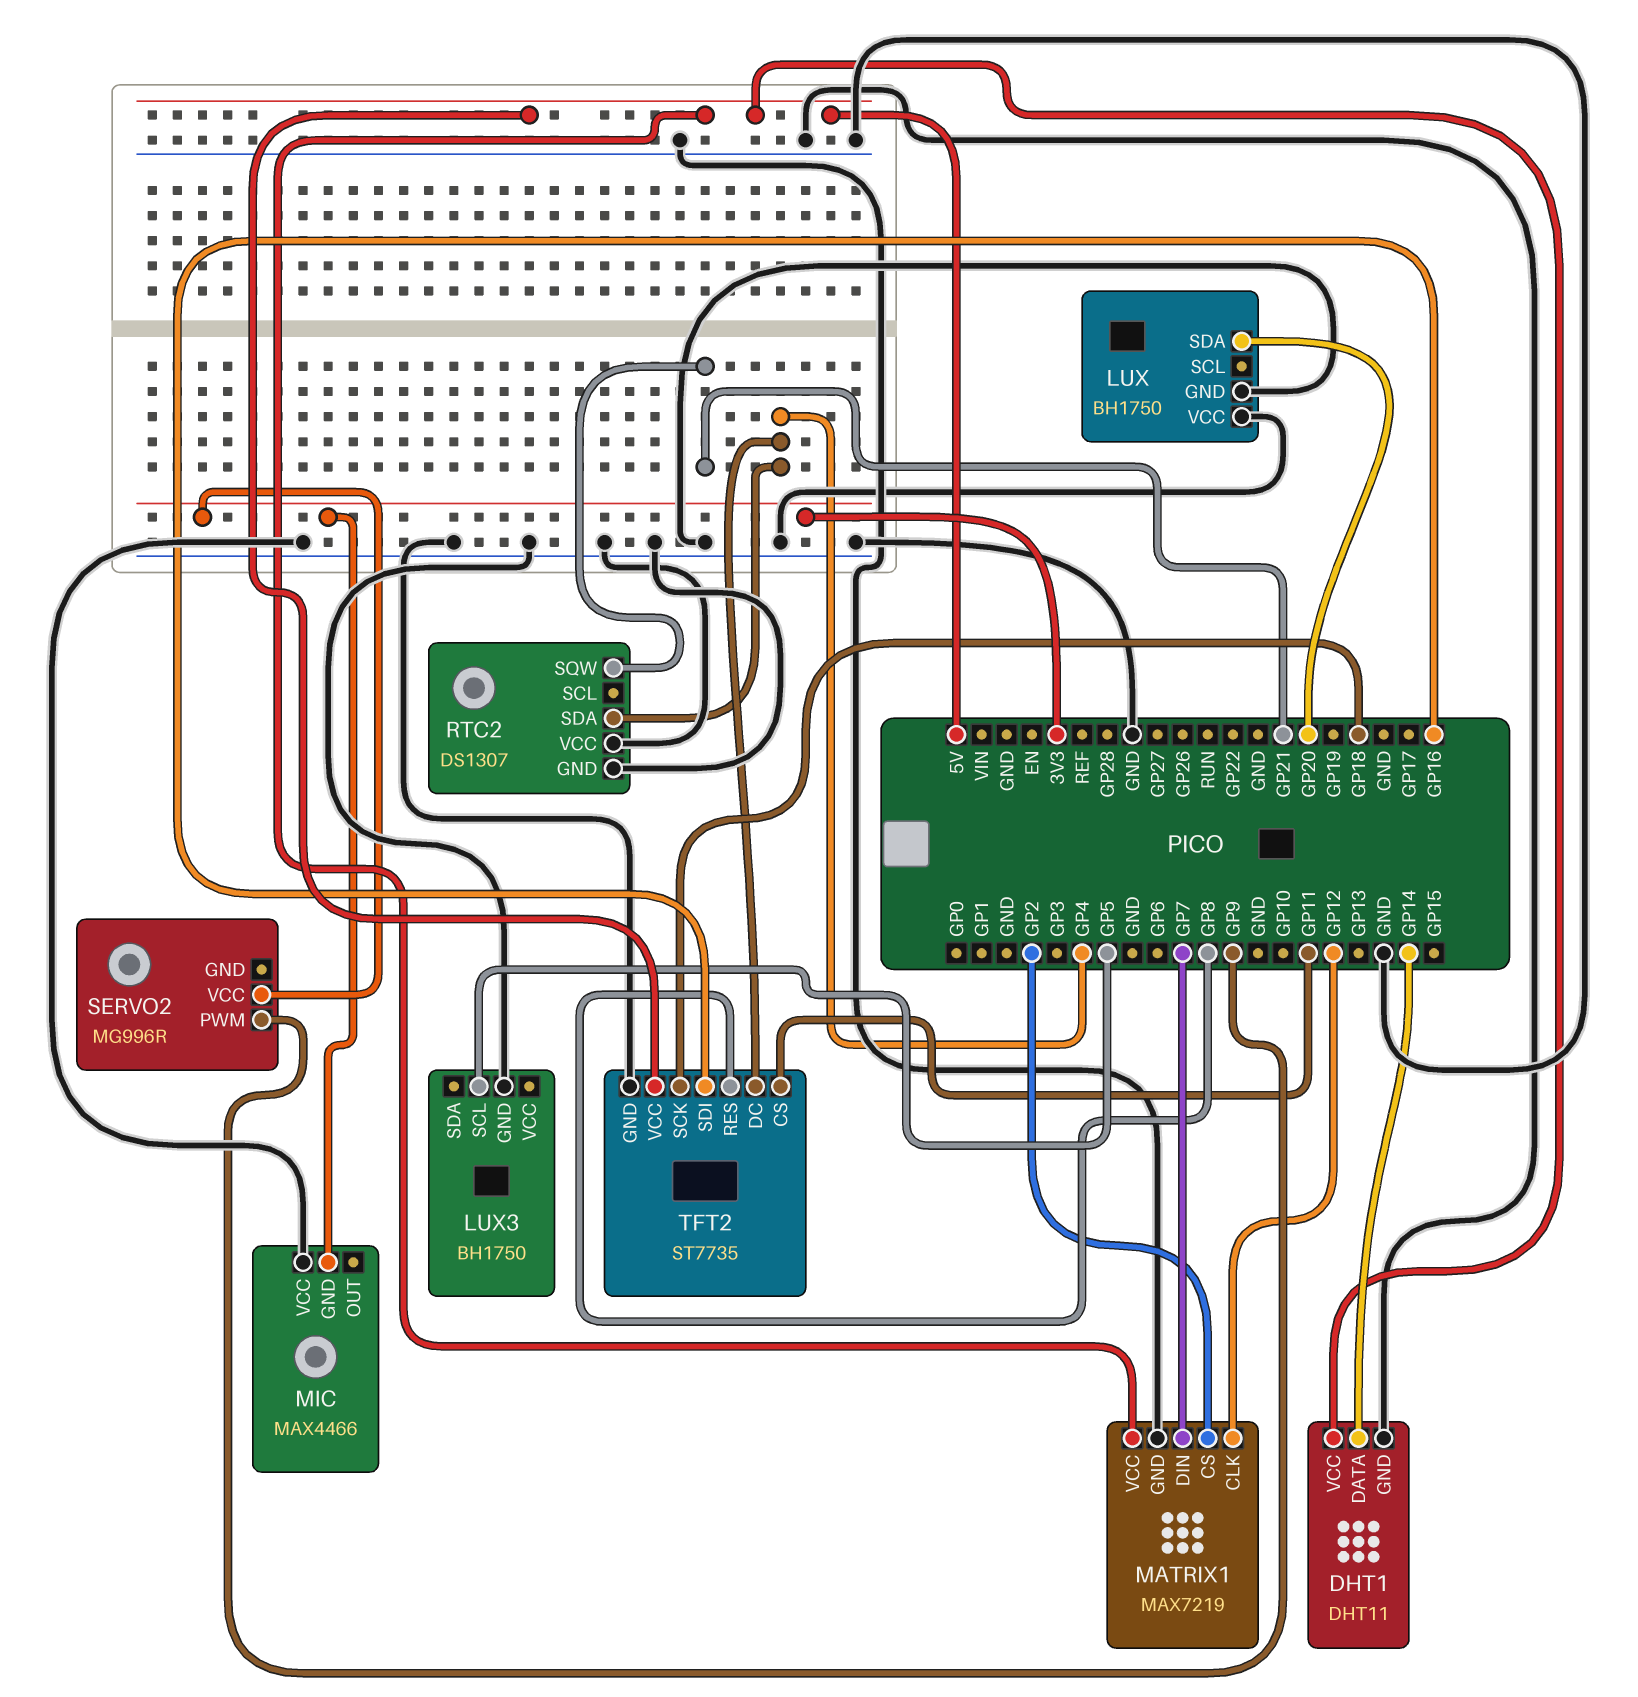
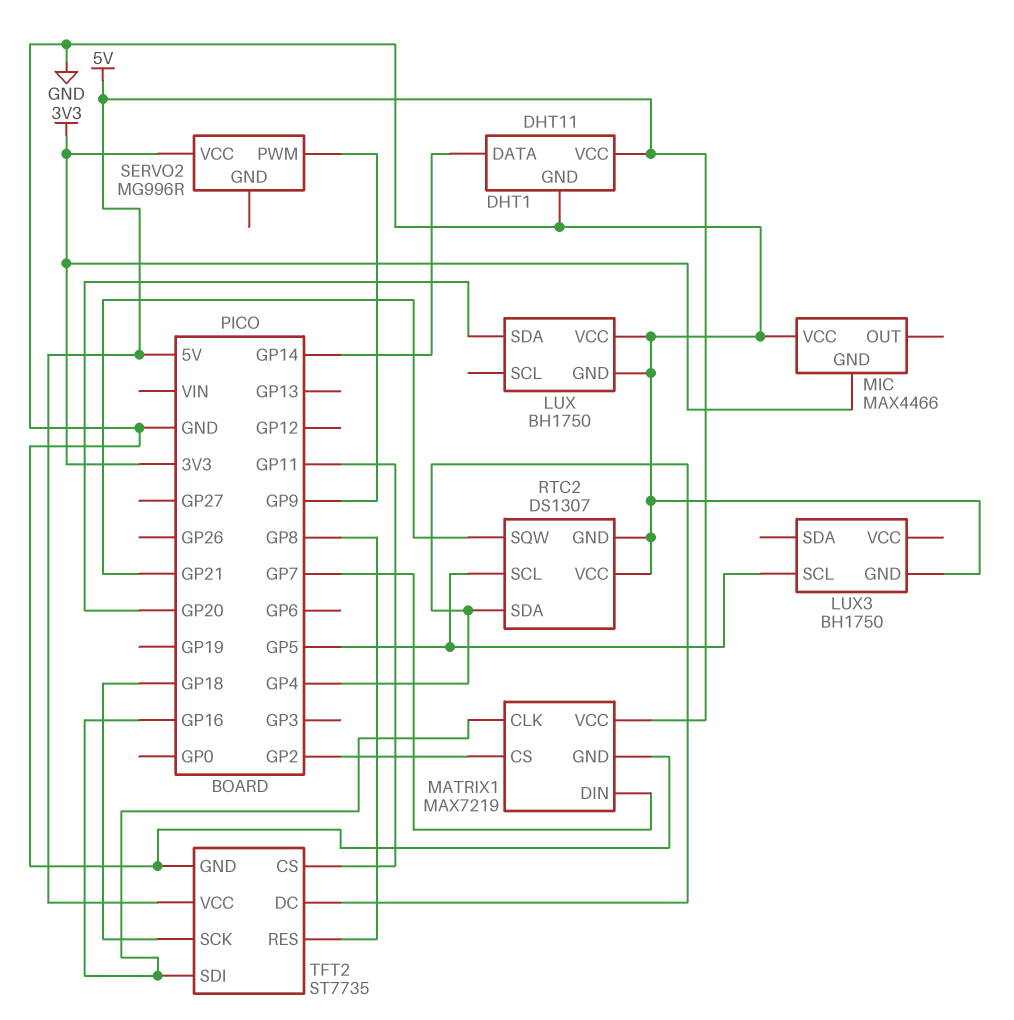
MATRIX1 pin CLK: GP12 -> GP16
RTC2 pin SCL: none -> GP5

